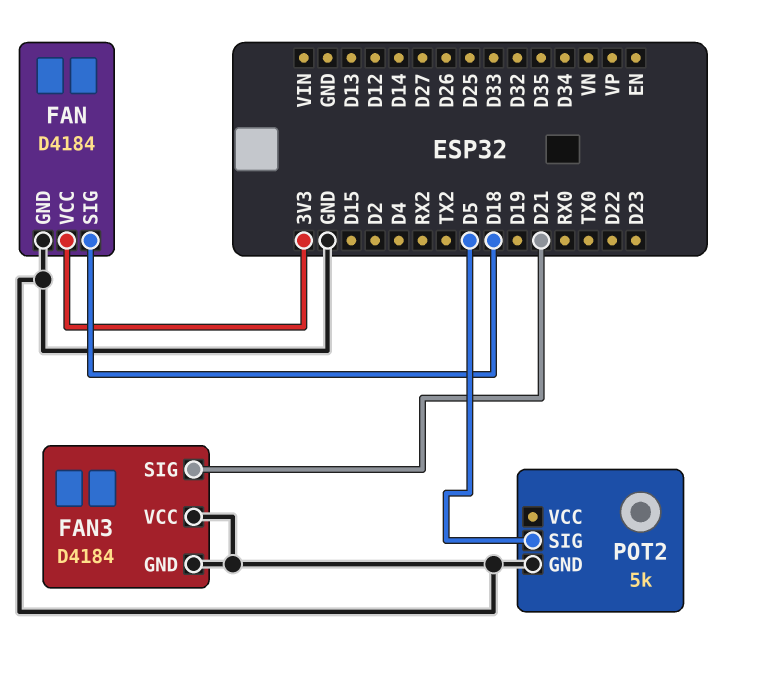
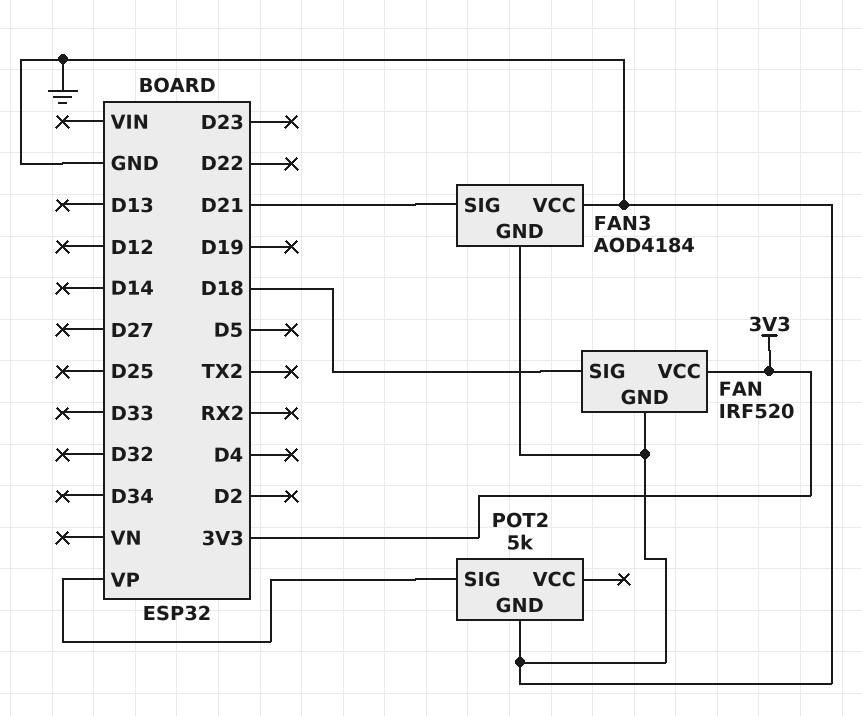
FAN: D4184 -> IRF520
FAN3: D4184 -> AOD4184
POT2 pin SIG: D5 -> VP

